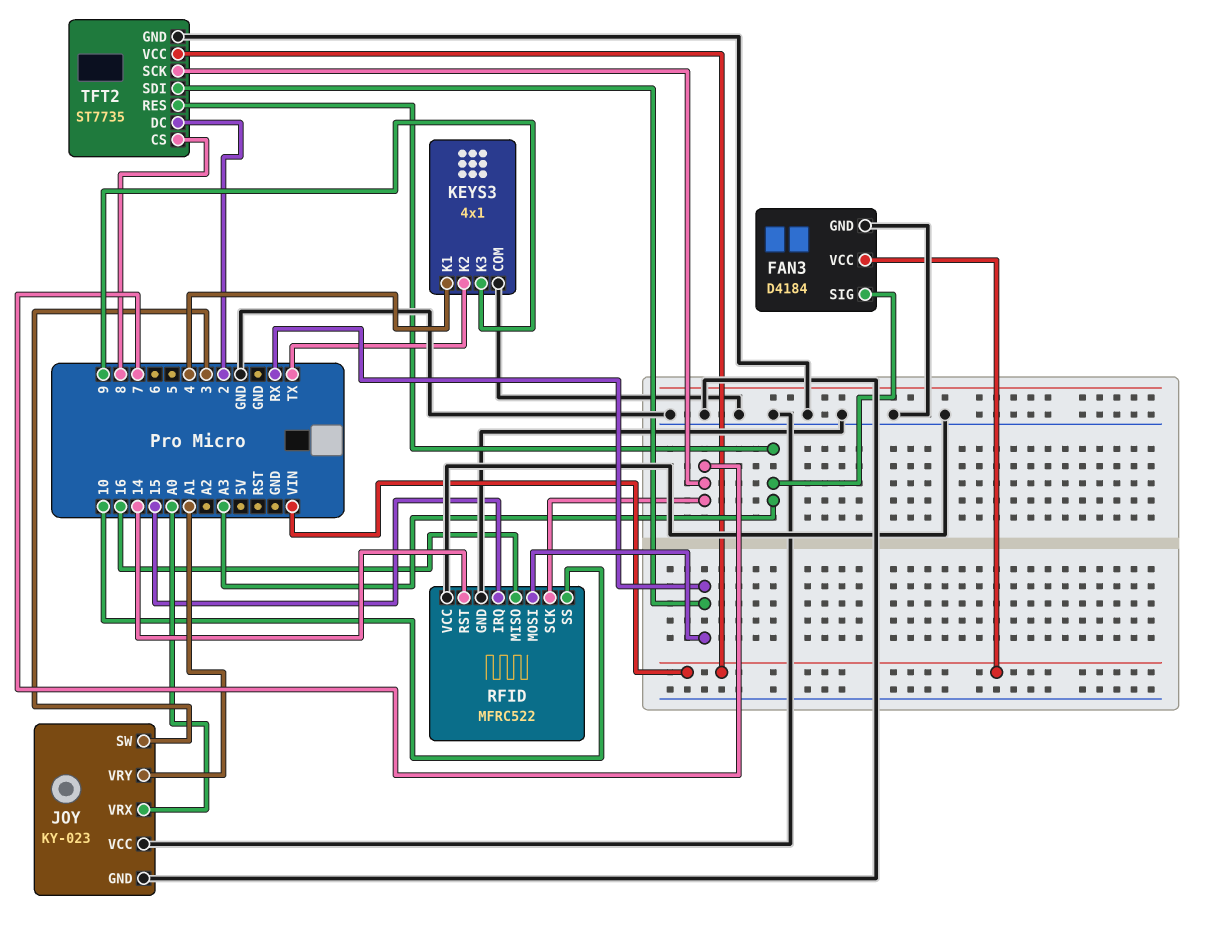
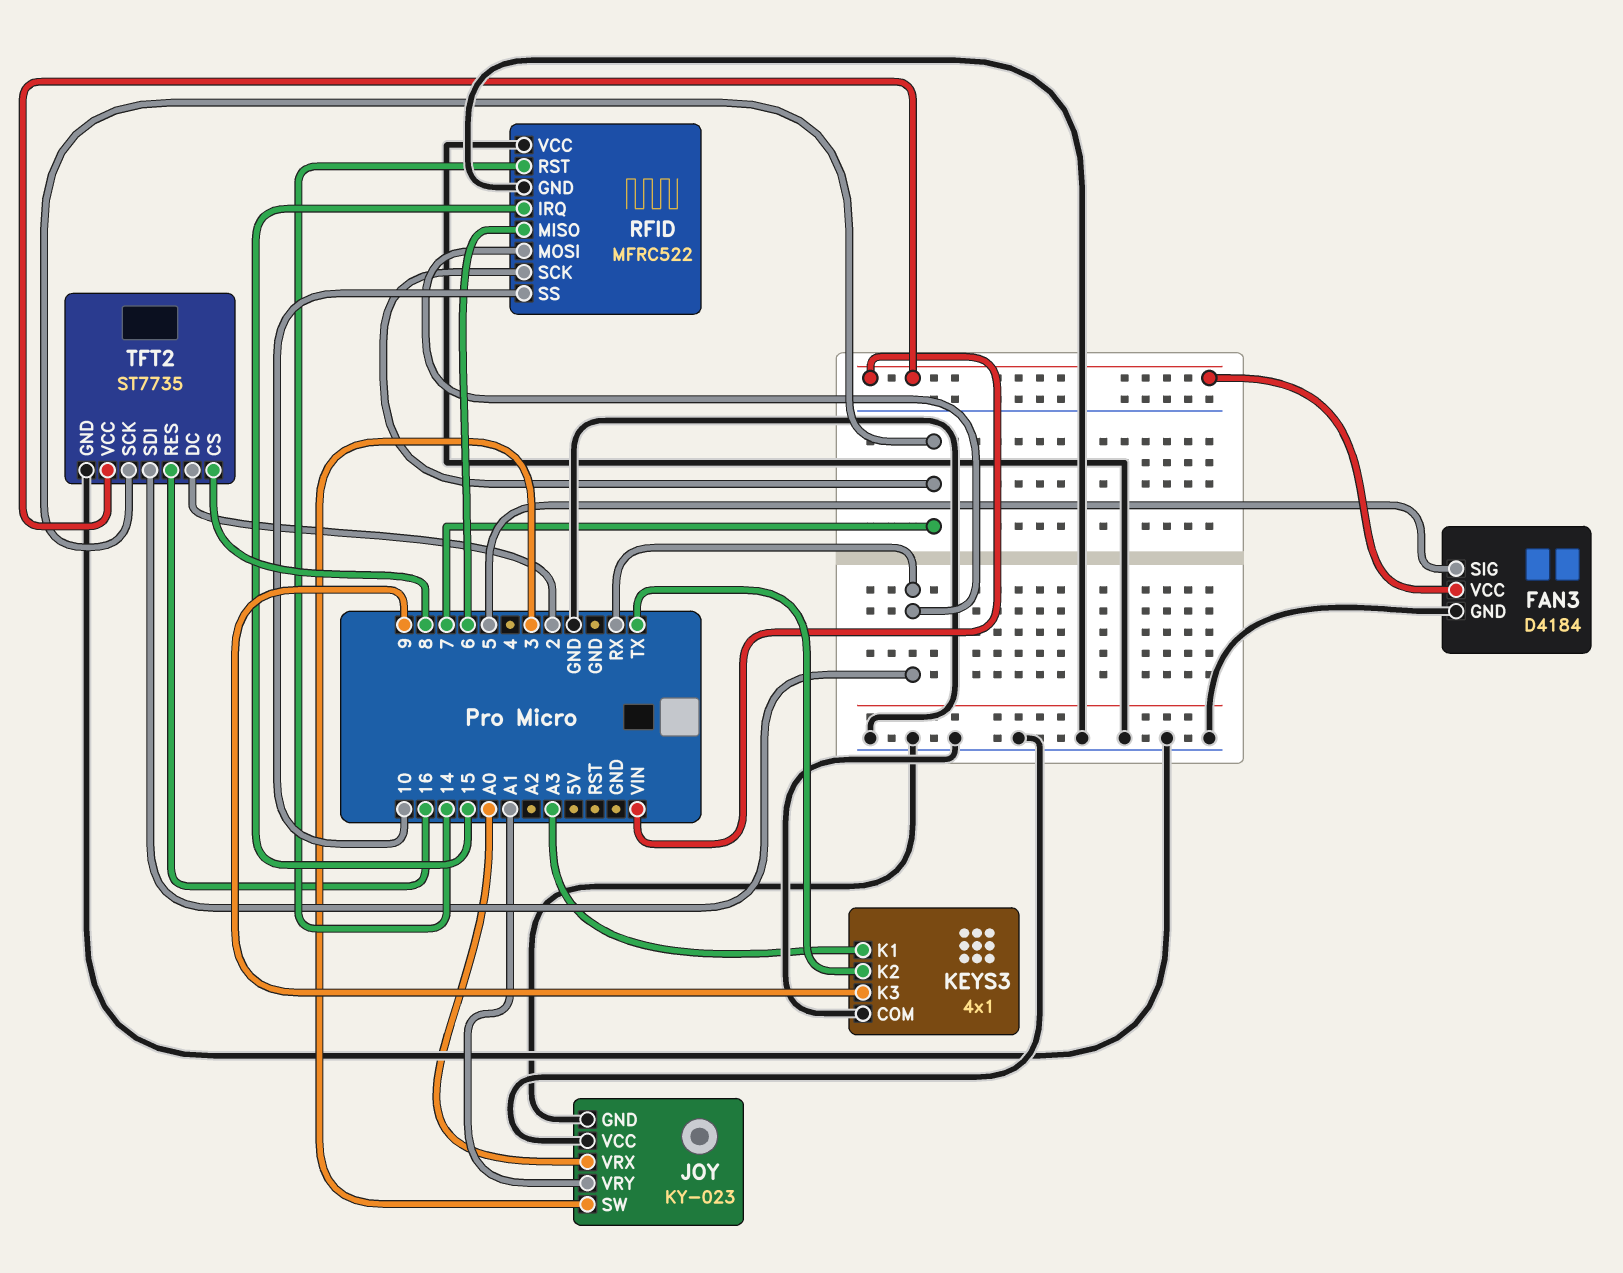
FAN3 pin SIG: A3 -> 5
KEYS3 pin K1: 4 -> A3
RFID pin MISO: 16 -> 6
TFT2 pin RES: A3 -> 16

